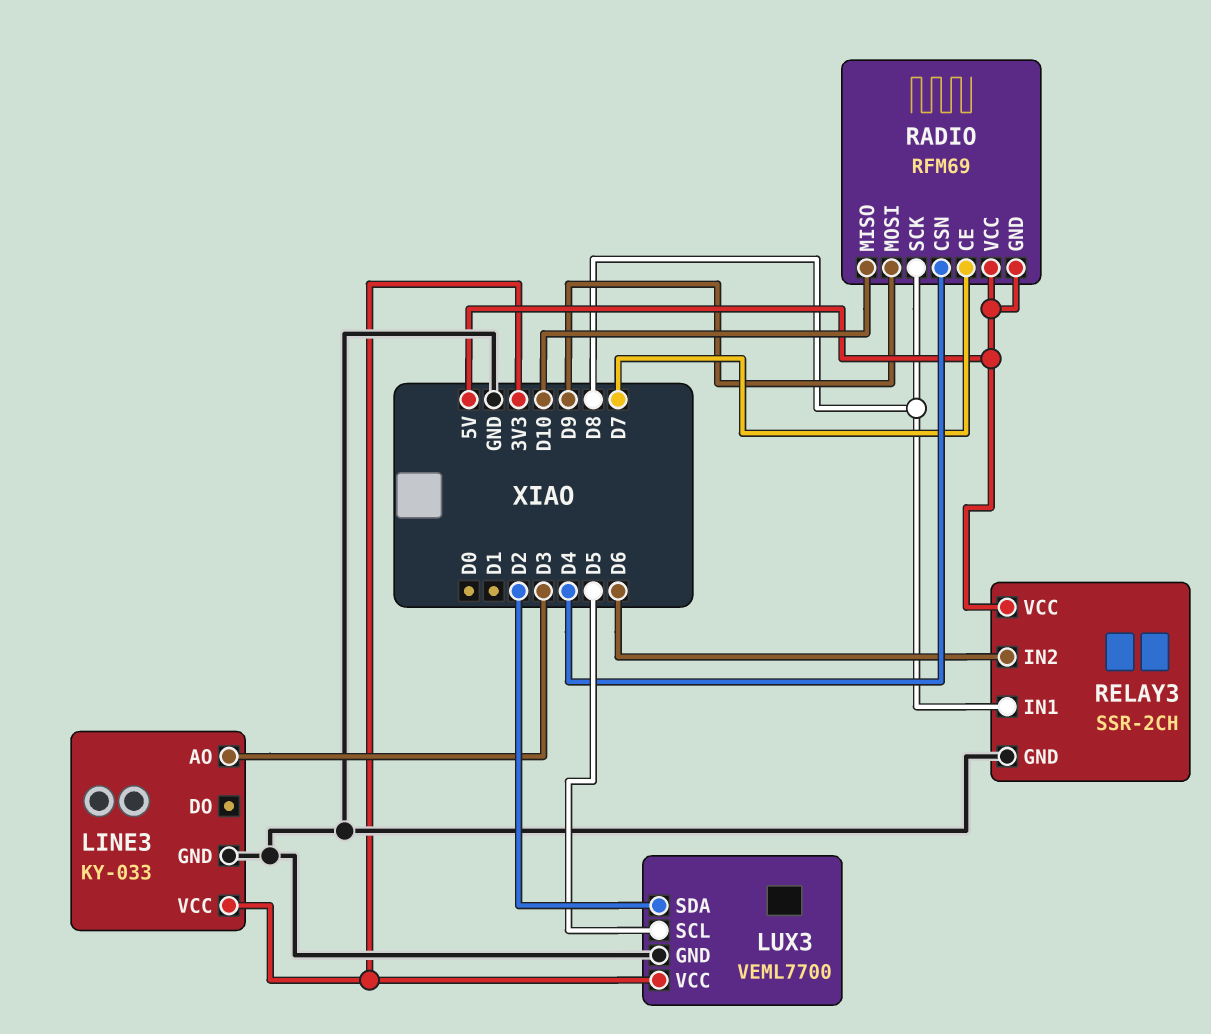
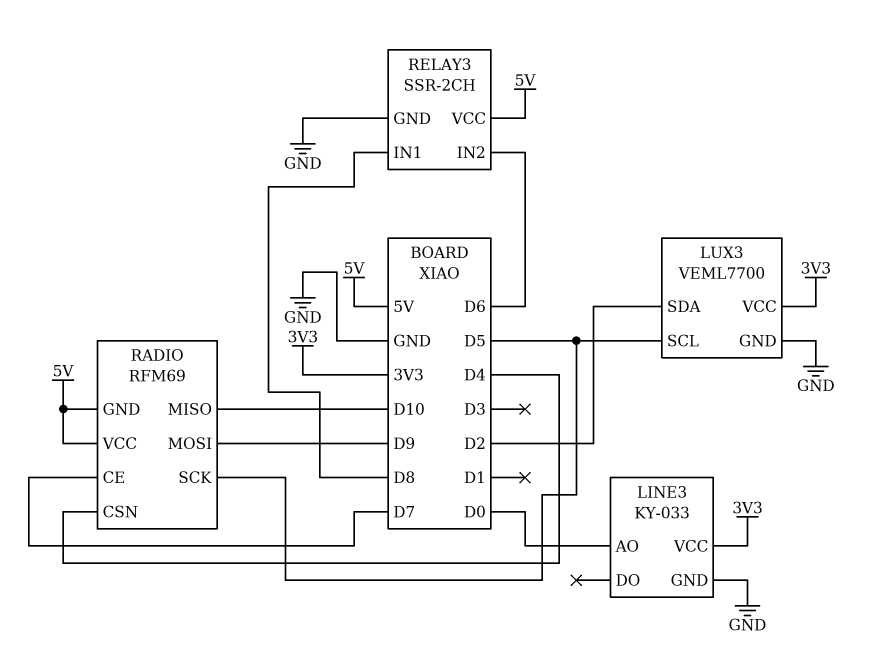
LINE3 pin AO: D3 -> D0
RADIO pin SCK: D8 -> D5

